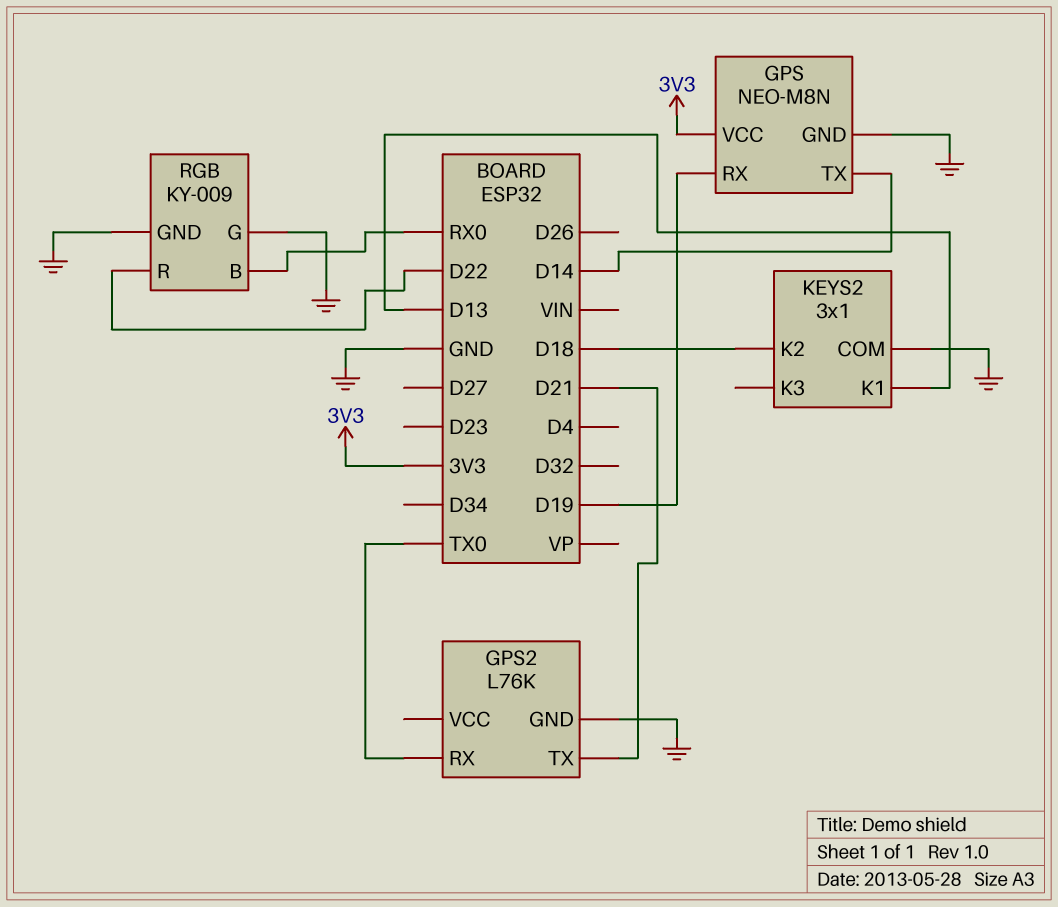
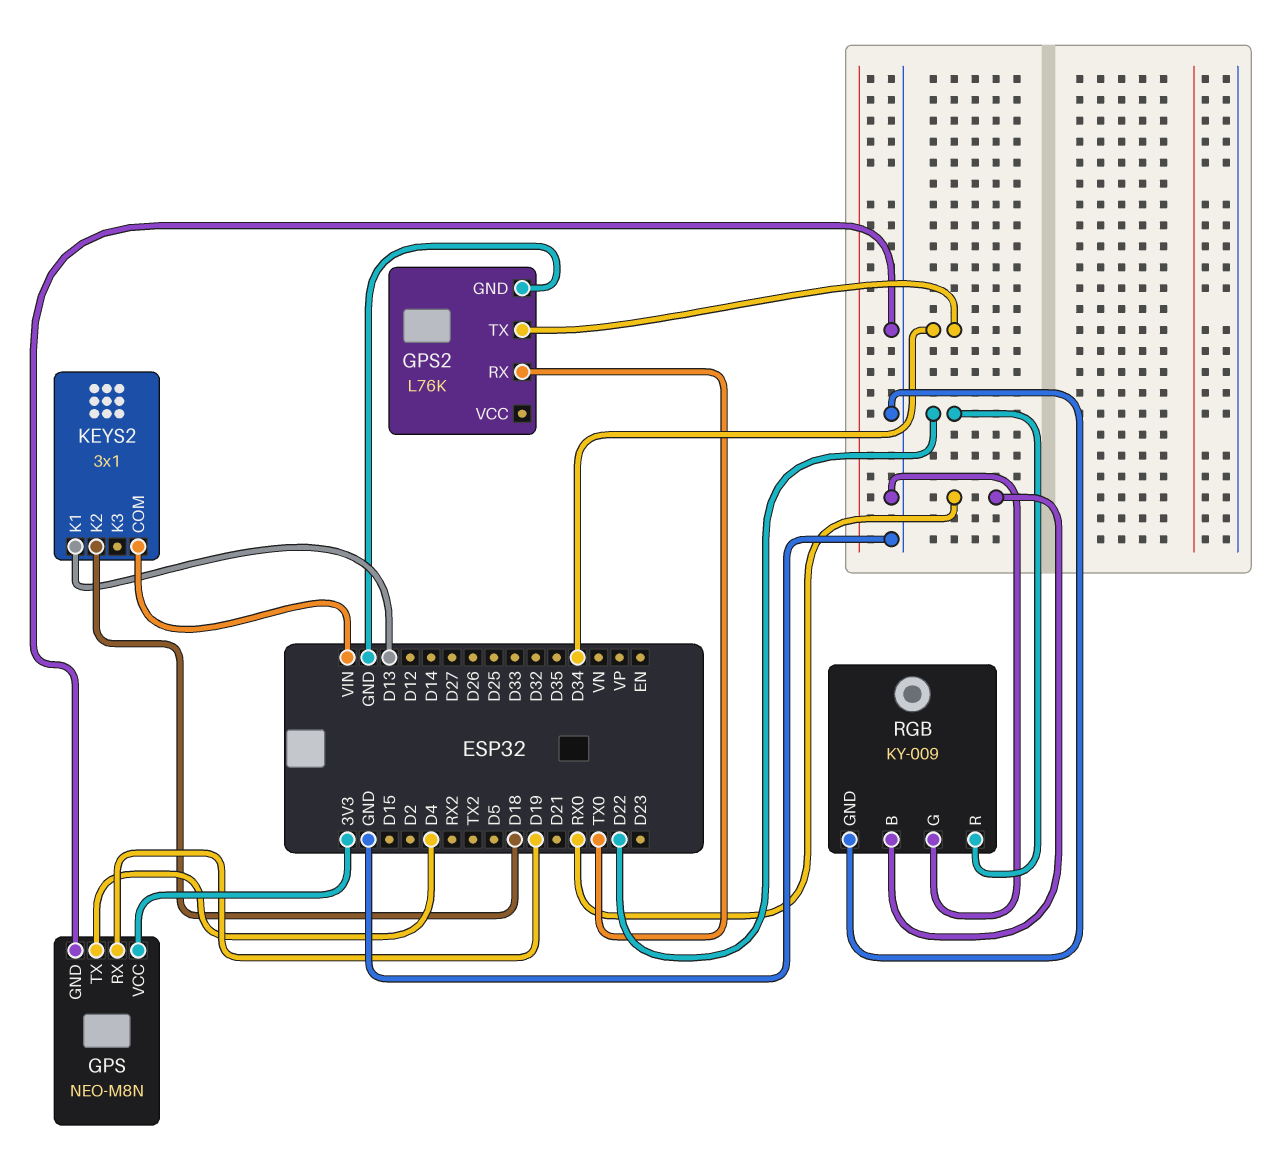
GPS pin TX: D14 -> D4
GPS2 pin TX: D21 -> D34
KEYS2 pin COM: GND -> VIN

